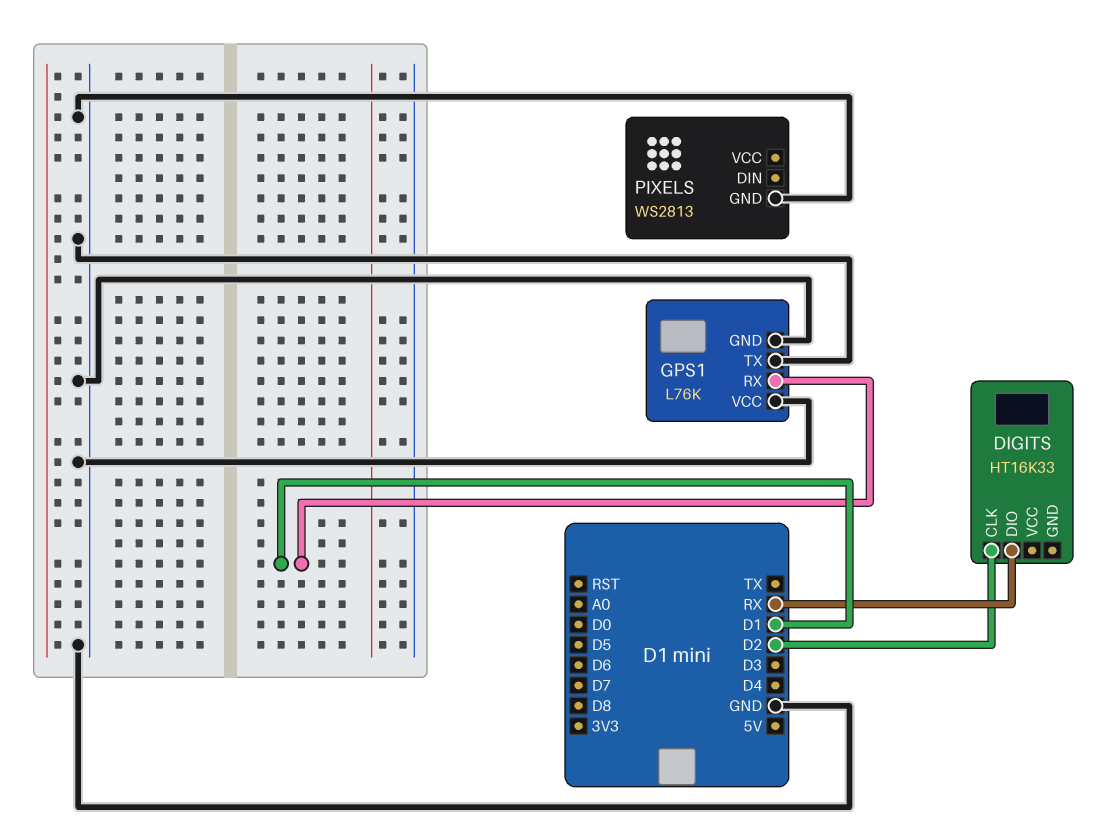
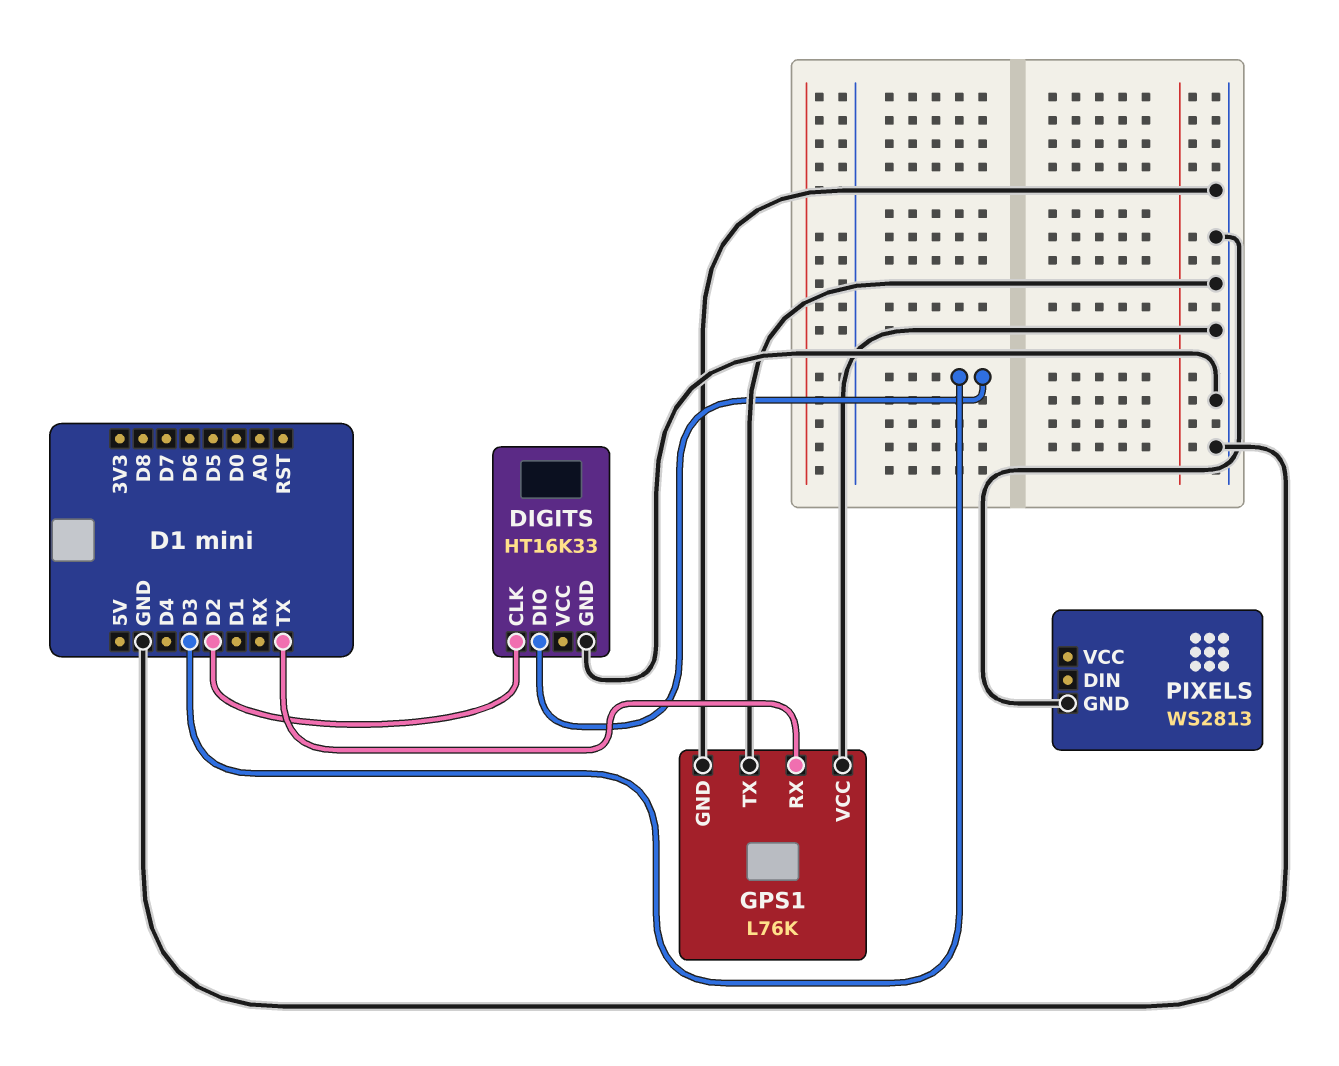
DIGITS pin DIO: RX -> D3
DIGITS pin GND: none -> GND
GPS1 pin RX: D1 -> TX

